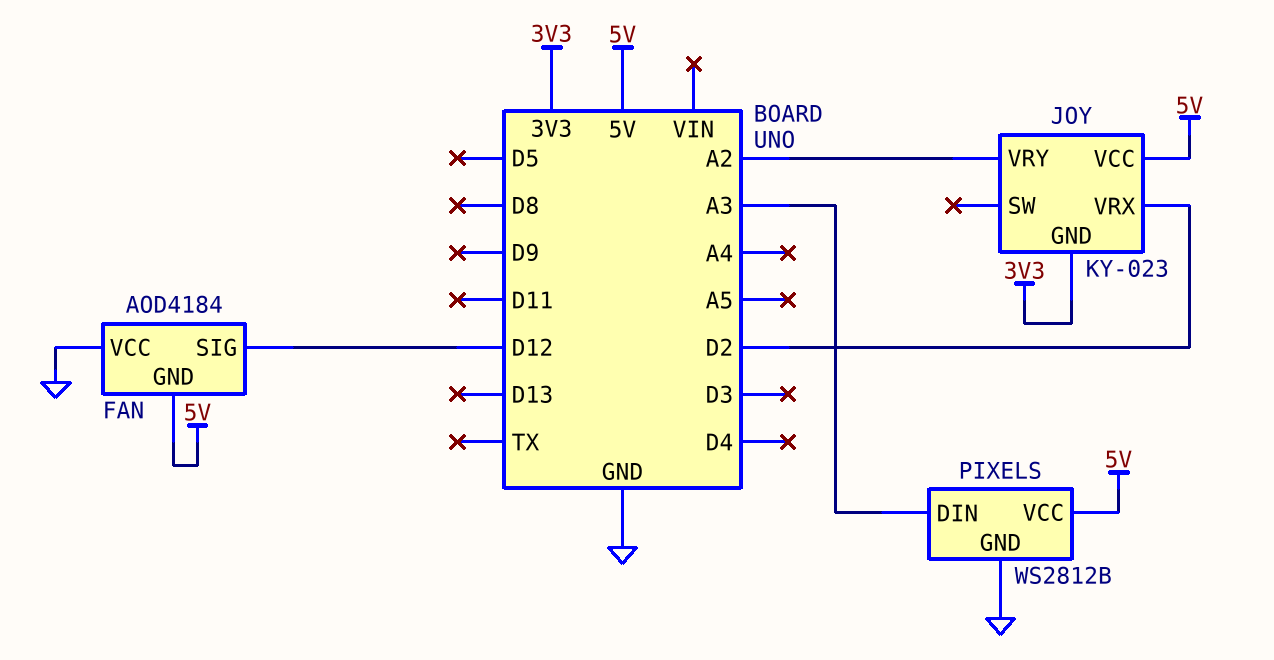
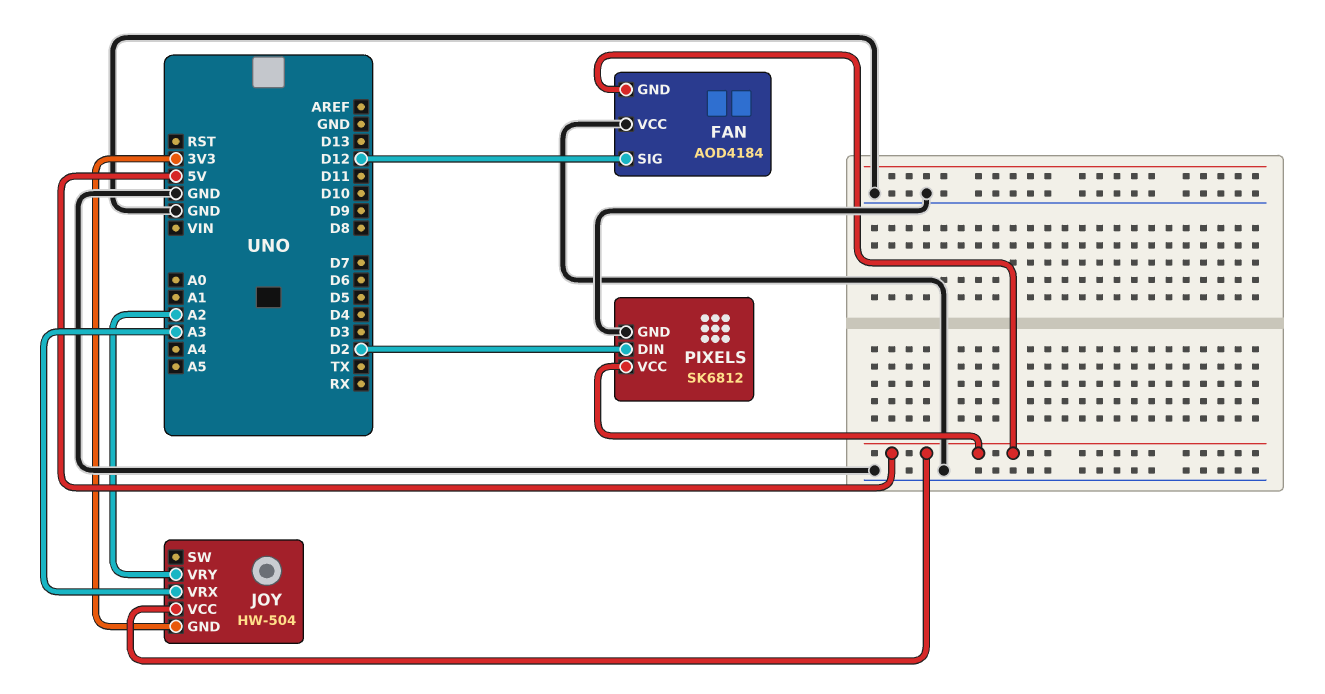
JOY: KY-023 -> HW-504
JOY pin VRX: D2 -> A3
PIXELS: WS2812B -> SK6812
PIXELS pin DIN: A3 -> D2

